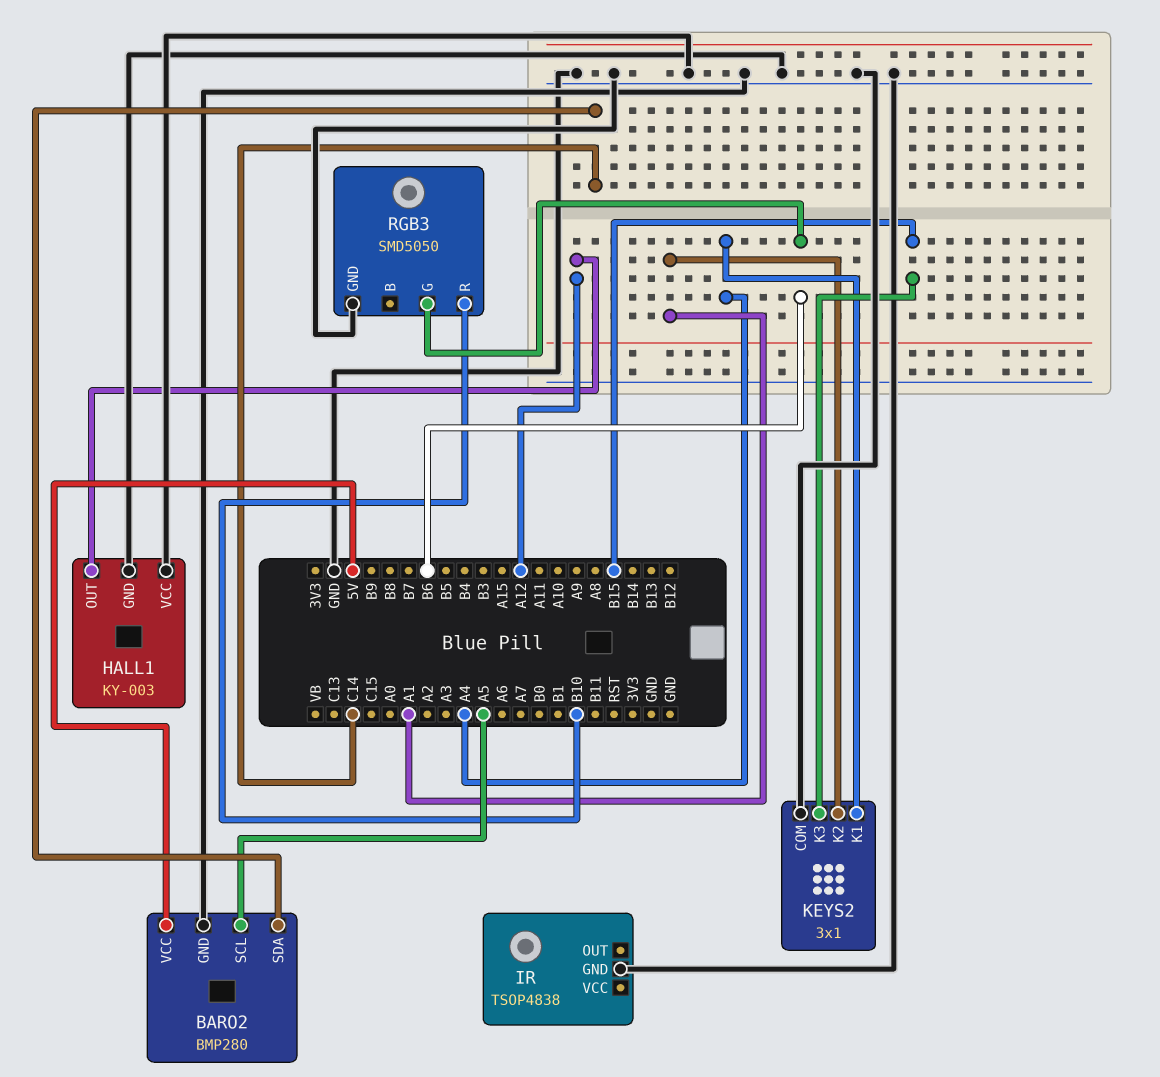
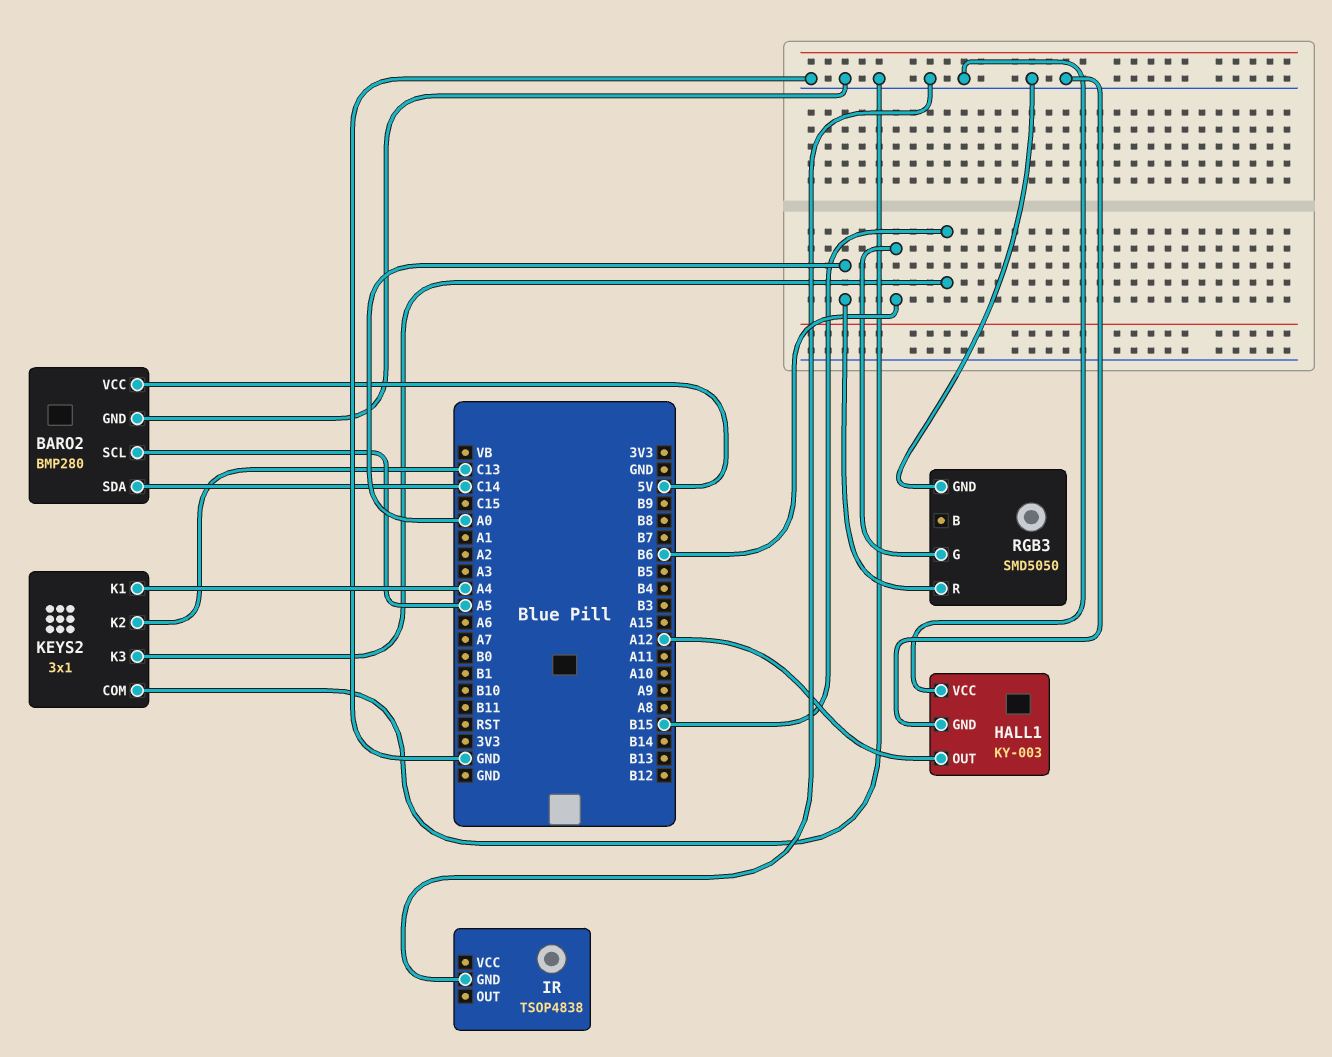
KEYS2 pin K2: A1 -> C13
RGB3 pin R: B10 -> A0

